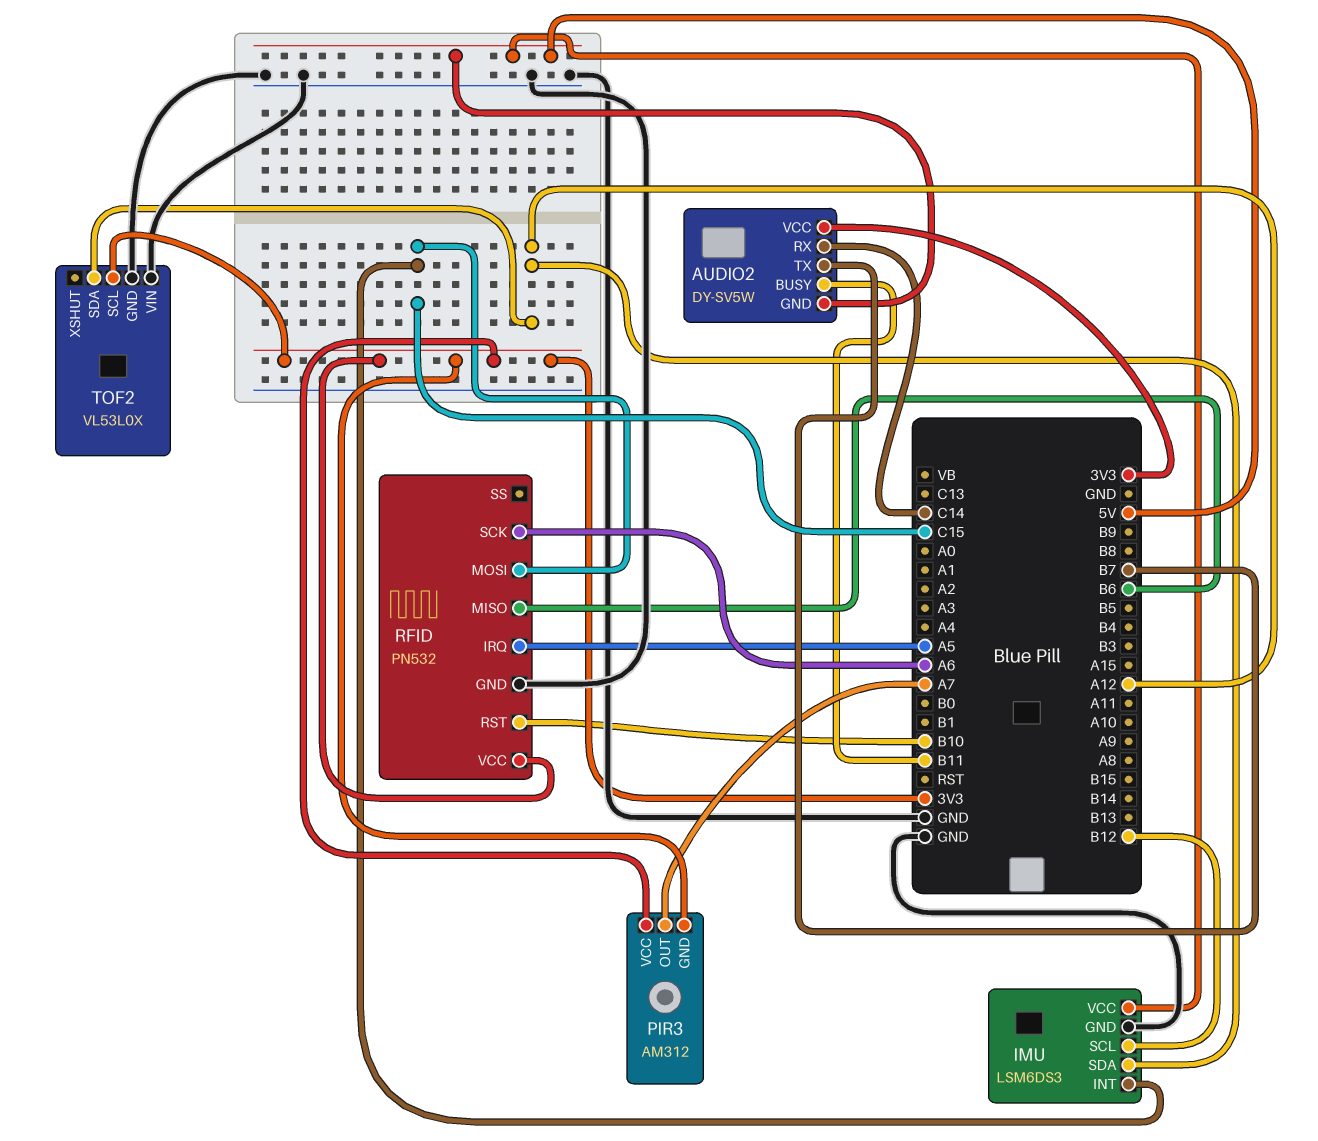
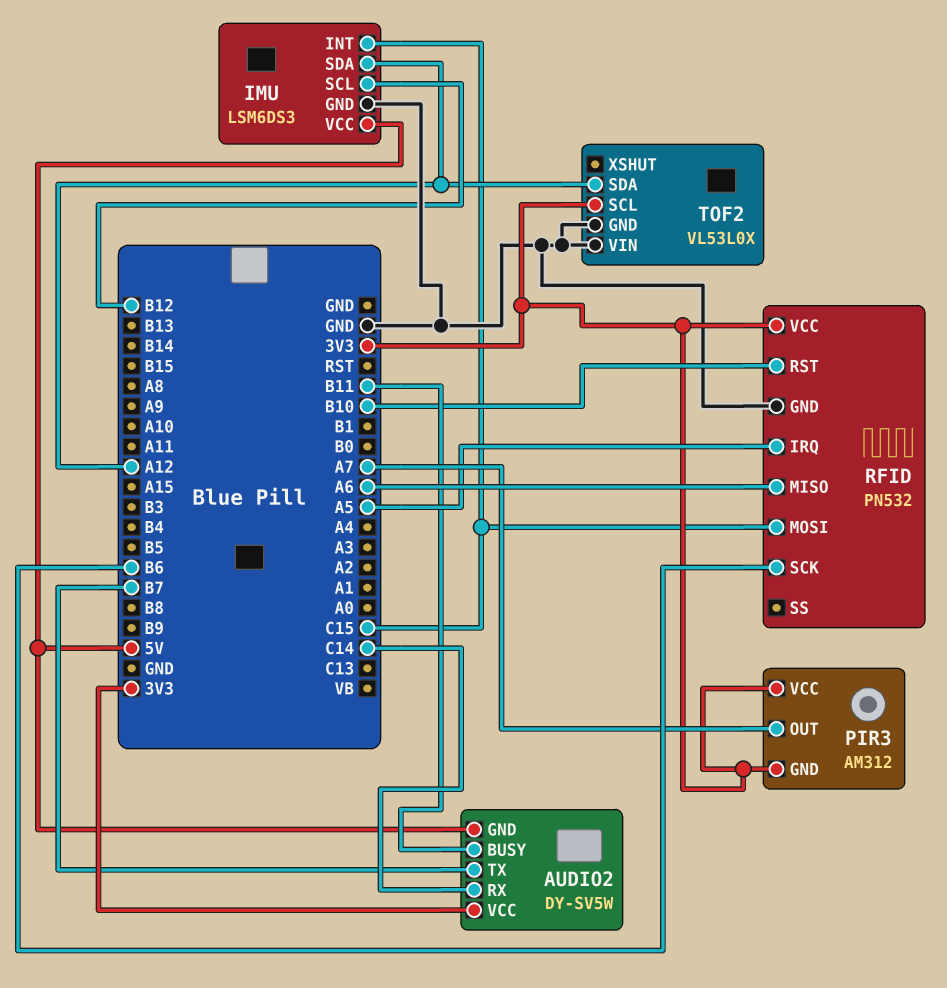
RFID pin MISO: B6 -> A6
RFID pin SCK: A6 -> B6

